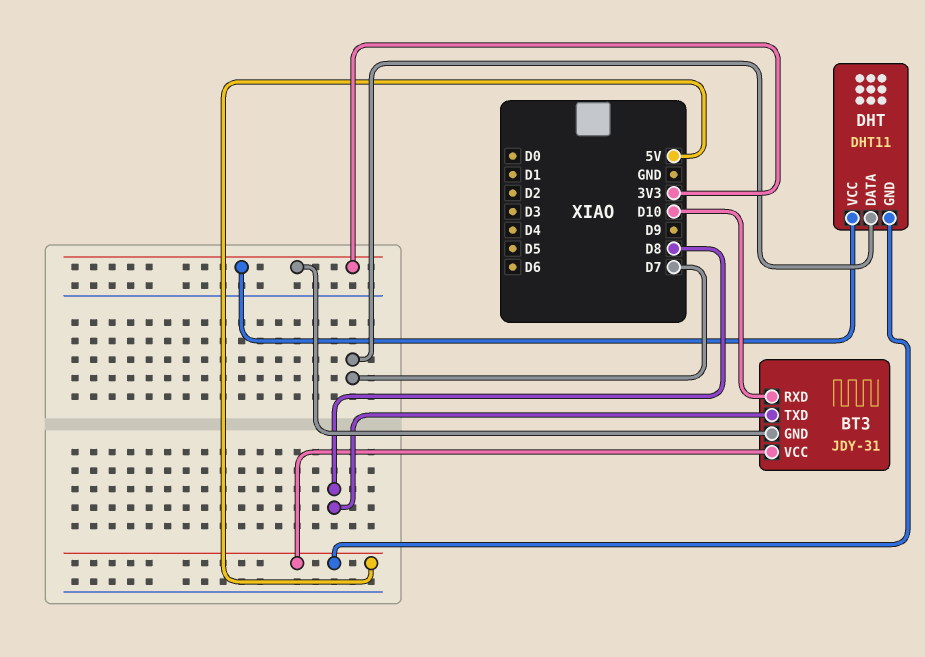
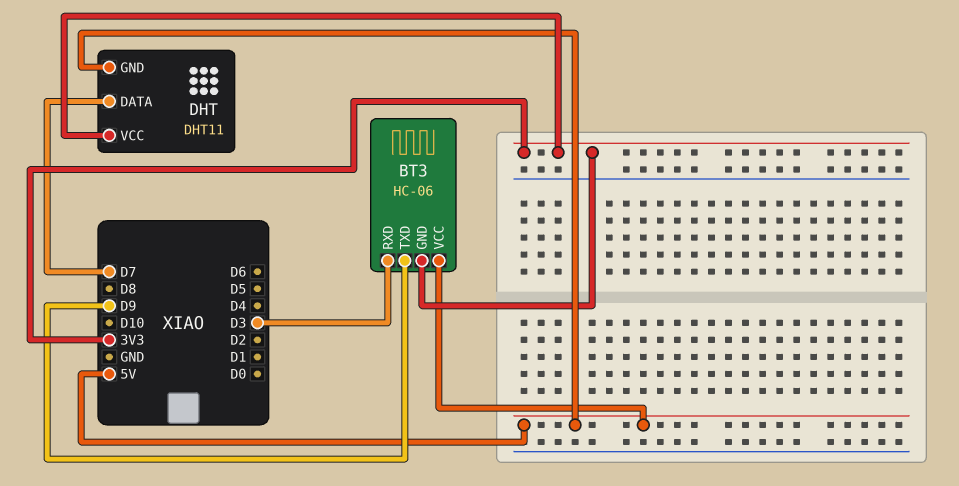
BT3: JDY-31 -> HC-06
BT3 pin RXD: D10 -> D3
BT3 pin TXD: D8 -> D9

